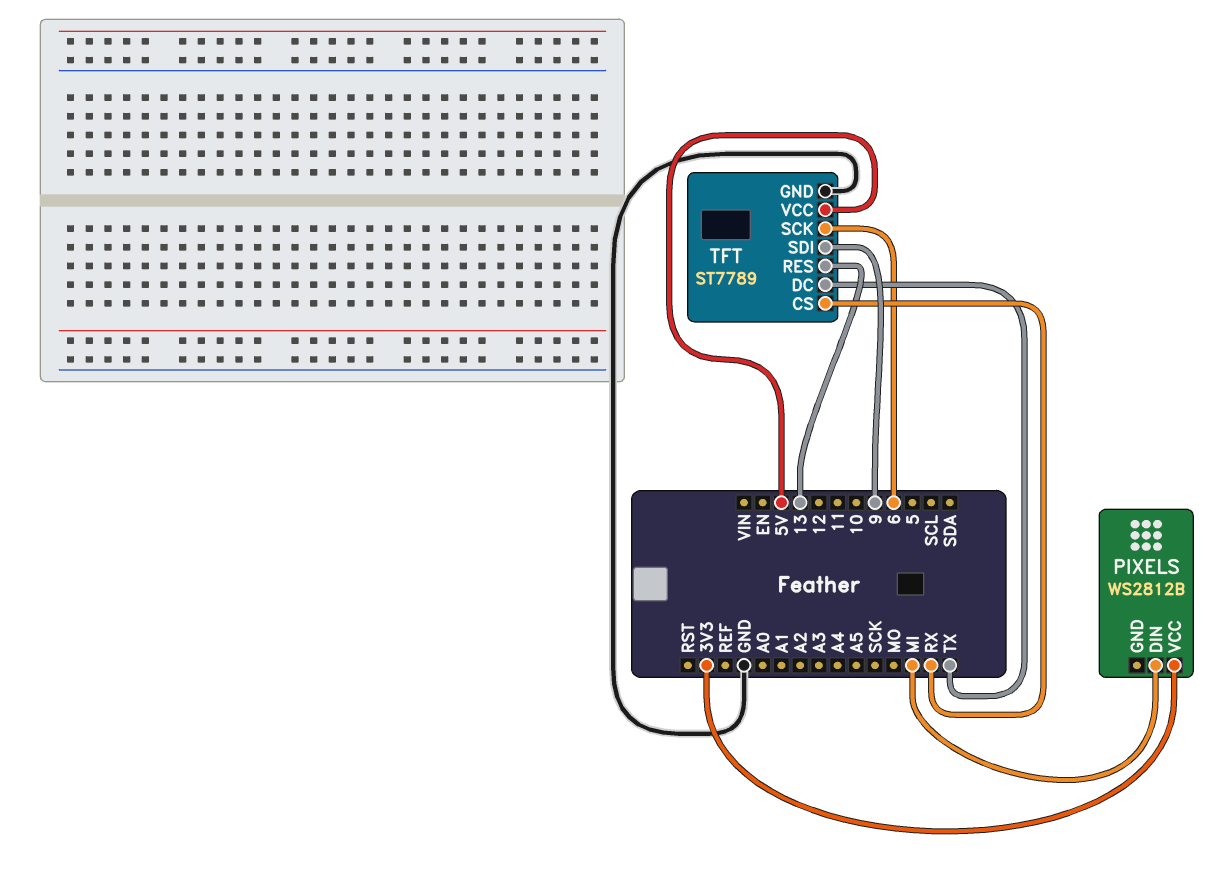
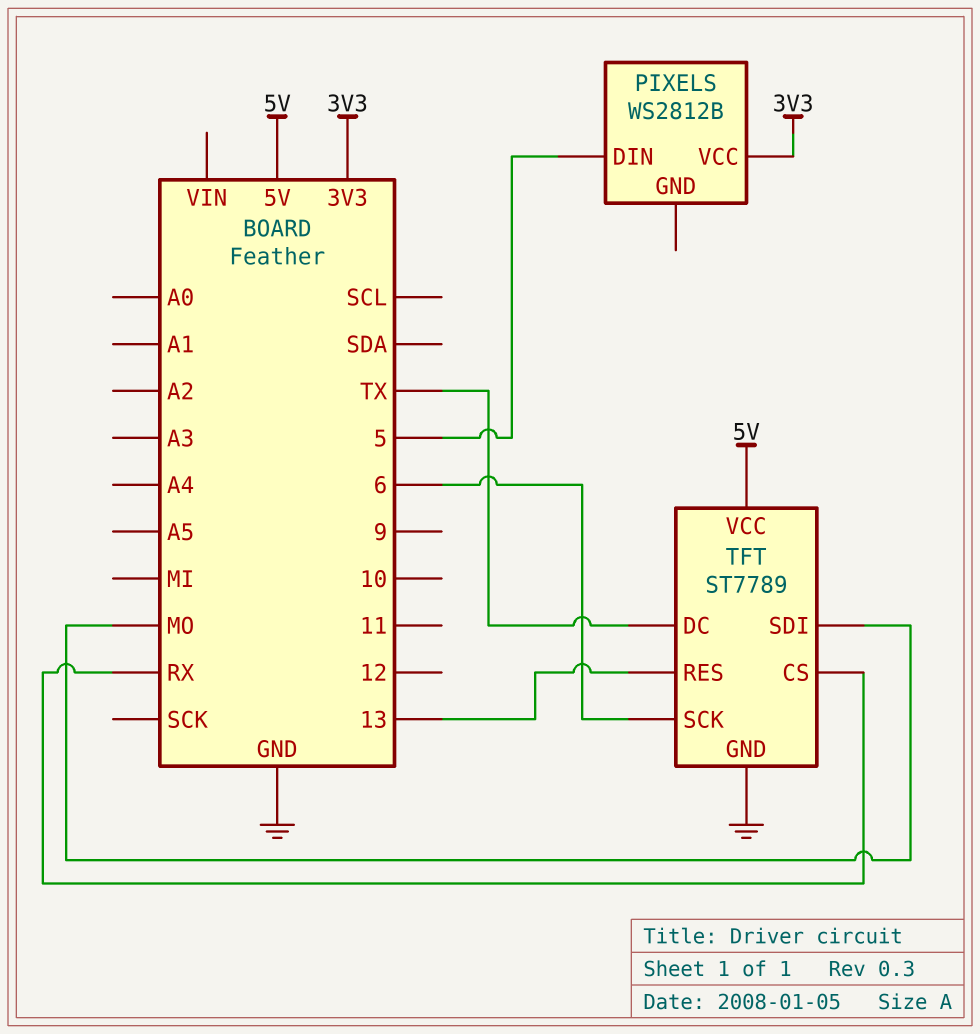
PIXELS pin DIN: MI -> 5
TFT pin SDI: 9 -> MO

